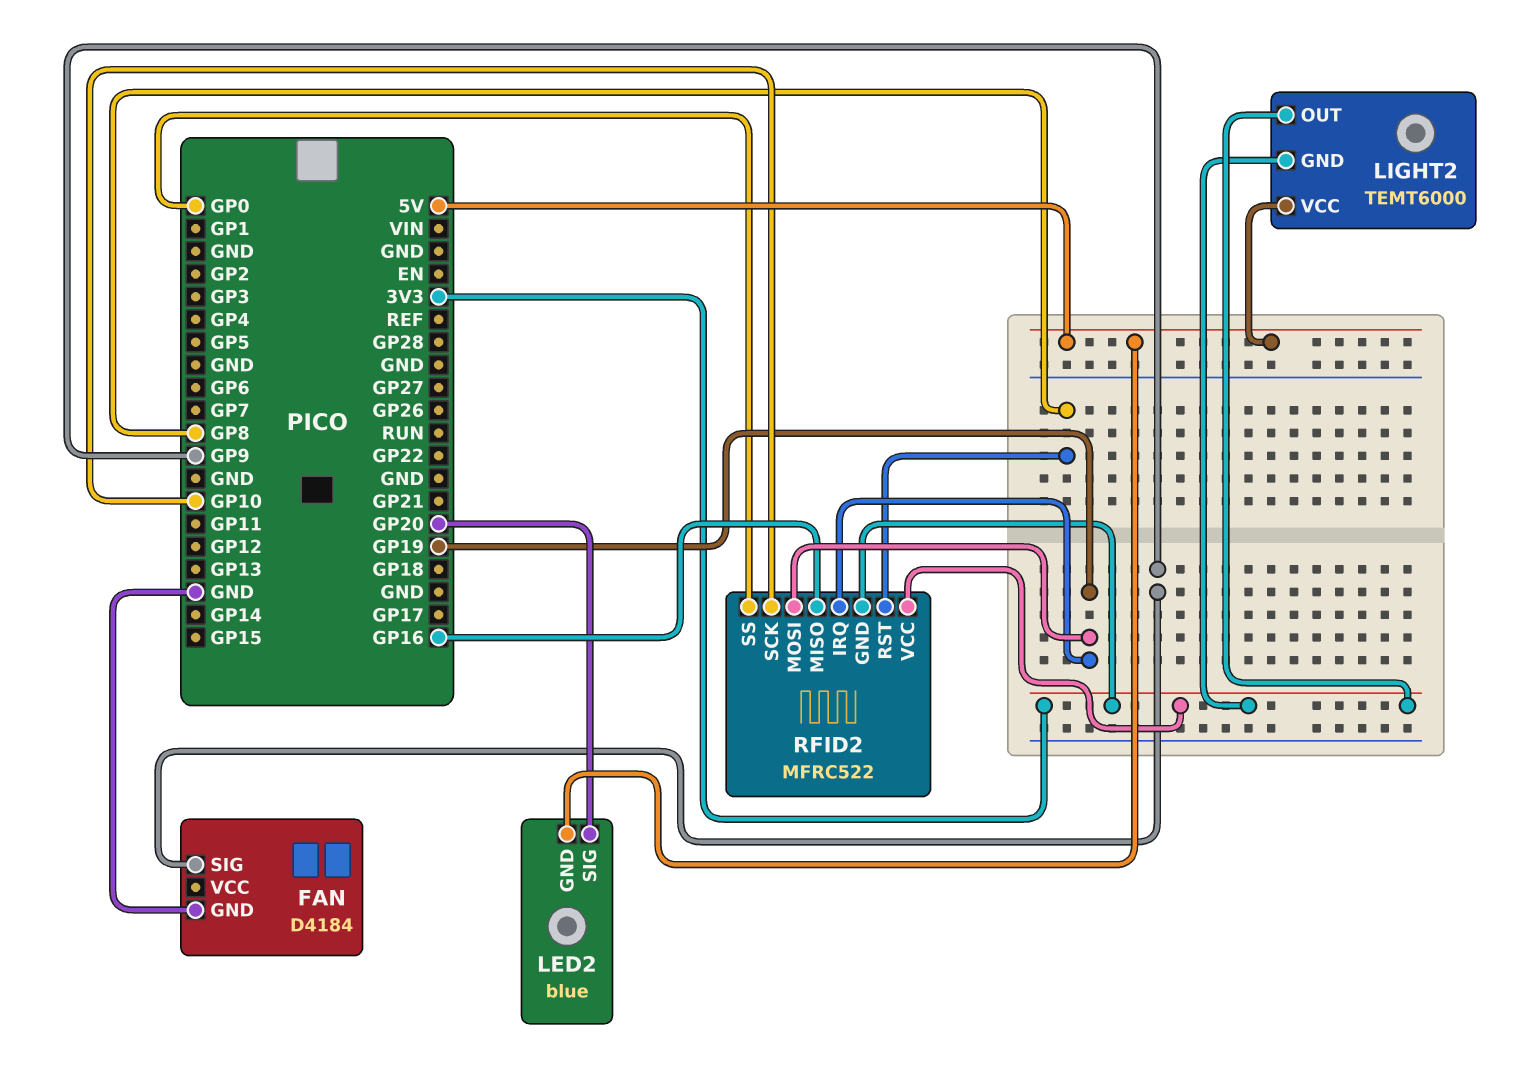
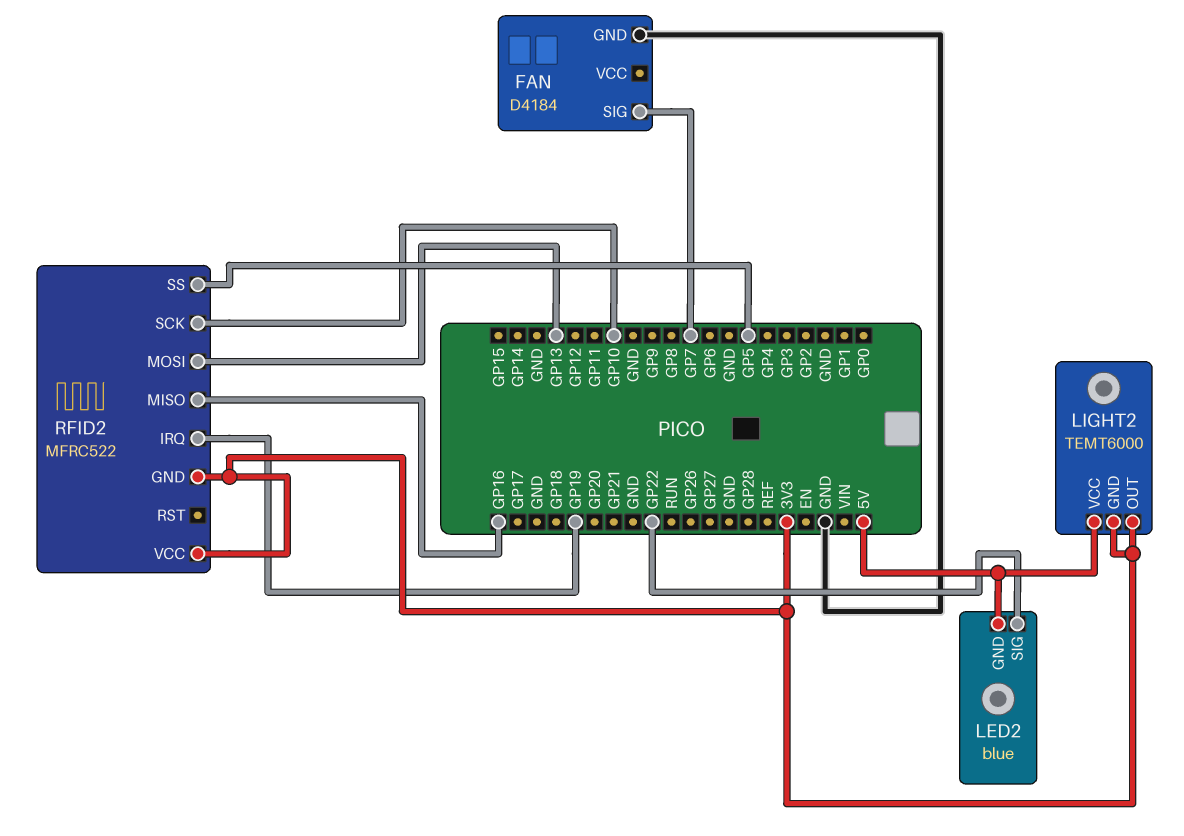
FAN pin SIG: GP9 -> GP7
LED2 pin SIG: GP20 -> GP22
RFID2 pin MOSI: GP19 -> GP13
RFID2 pin RST: GP8 -> none
RFID2 pin SS: GP0 -> GP5

